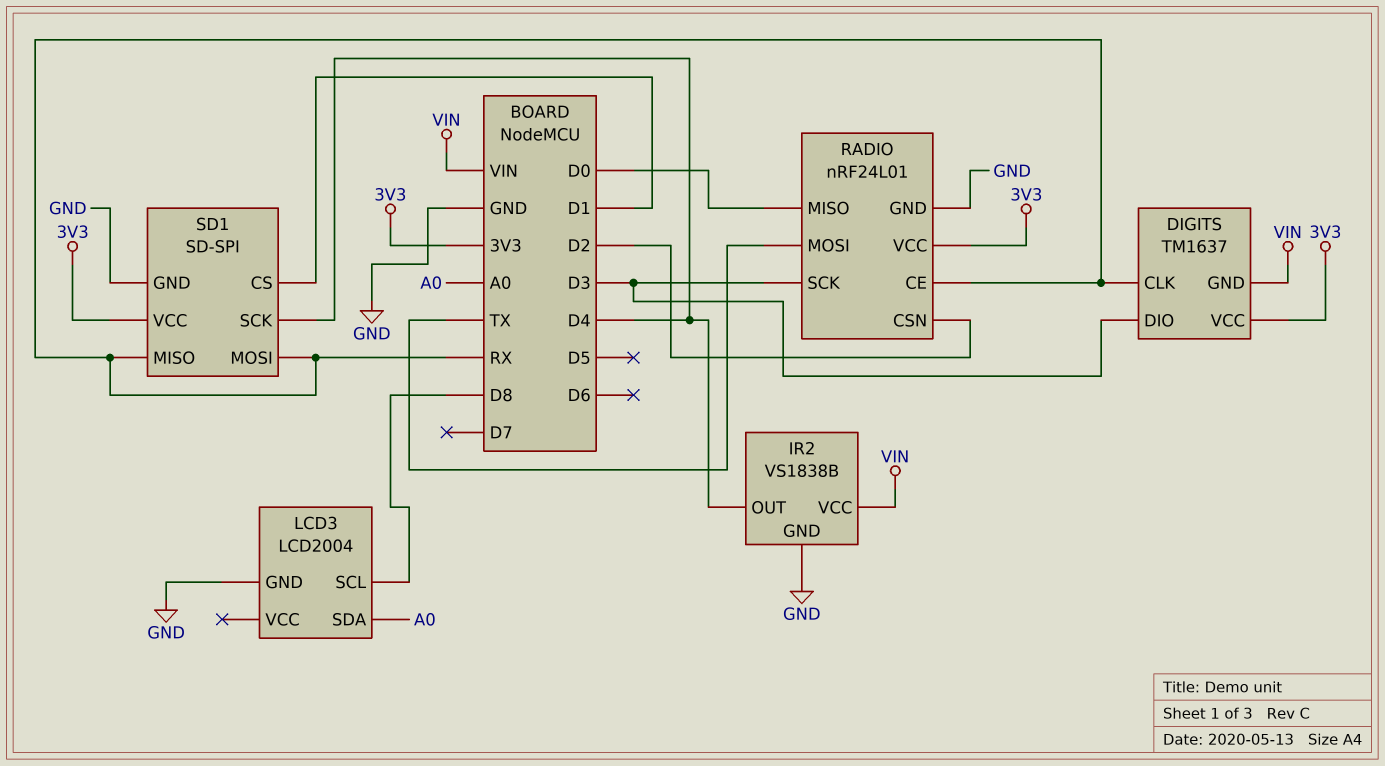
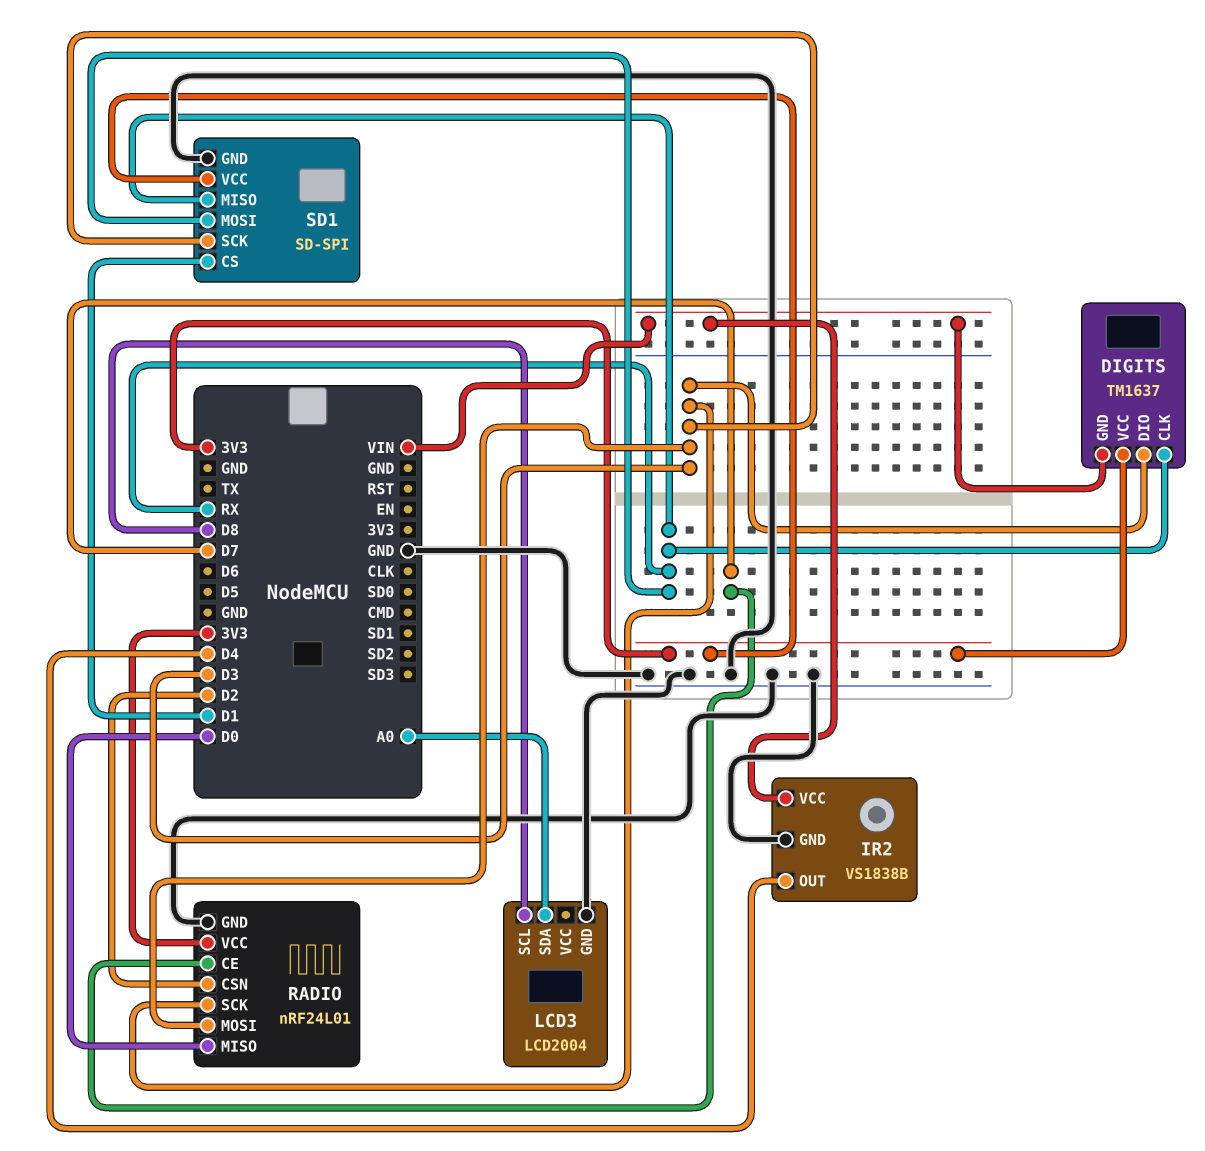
RADIO pin CE: RX -> D7
RADIO pin MOSI: TX -> D3
SD1 pin SCK: D4 -> D3

